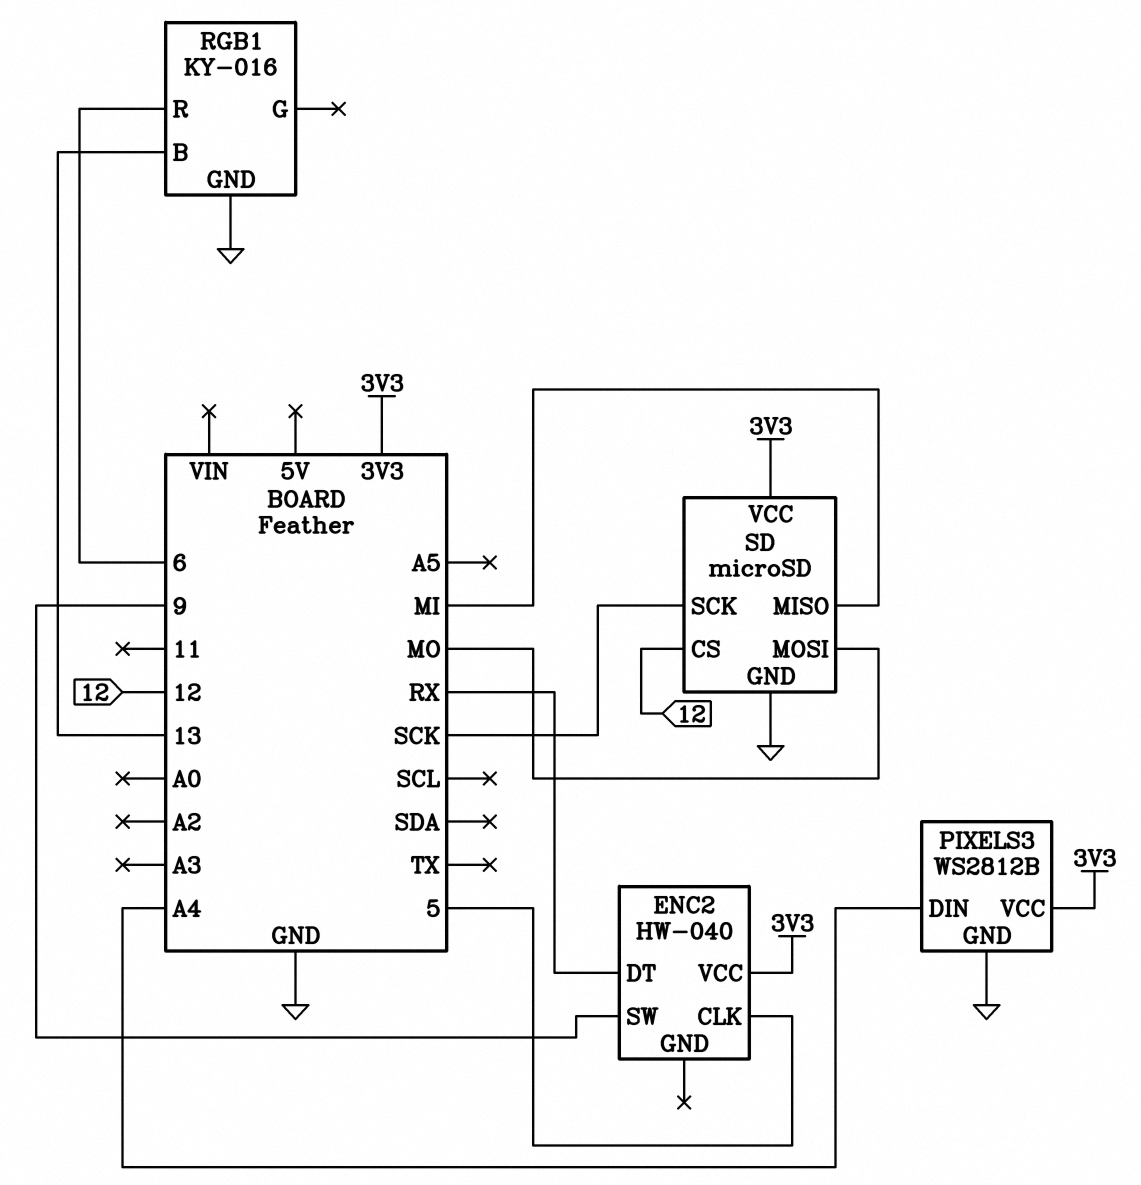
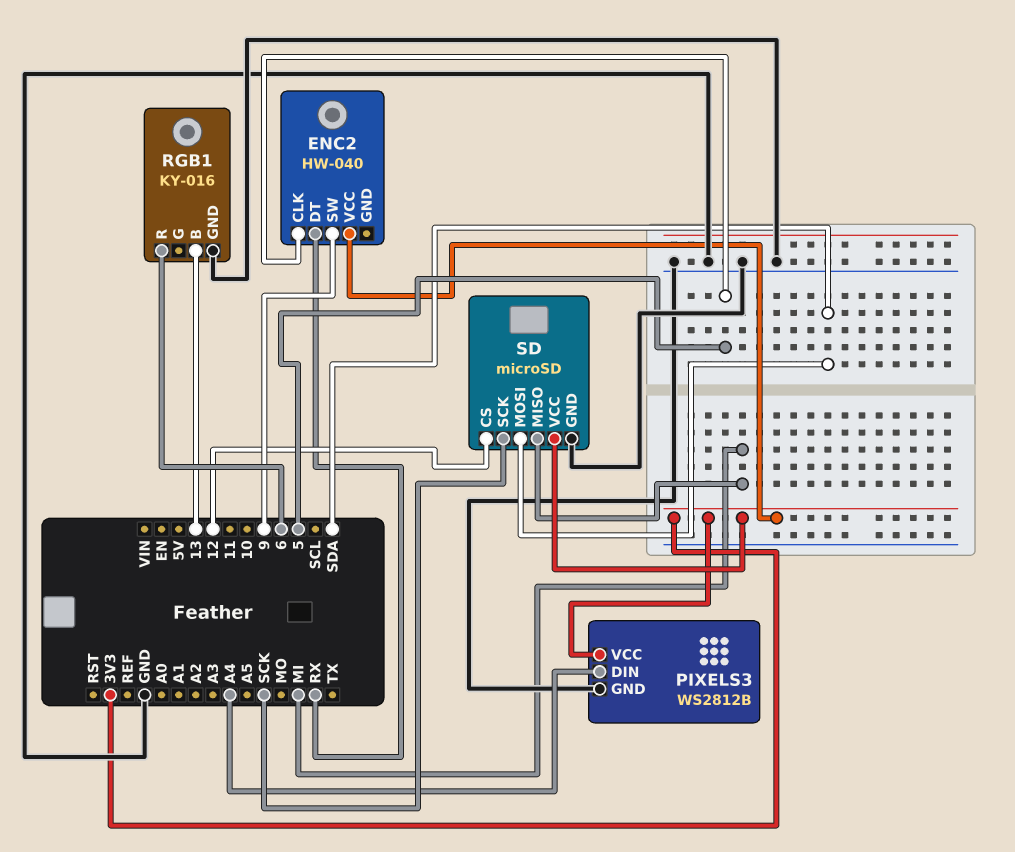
SD pin MOSI: MO -> SDA

